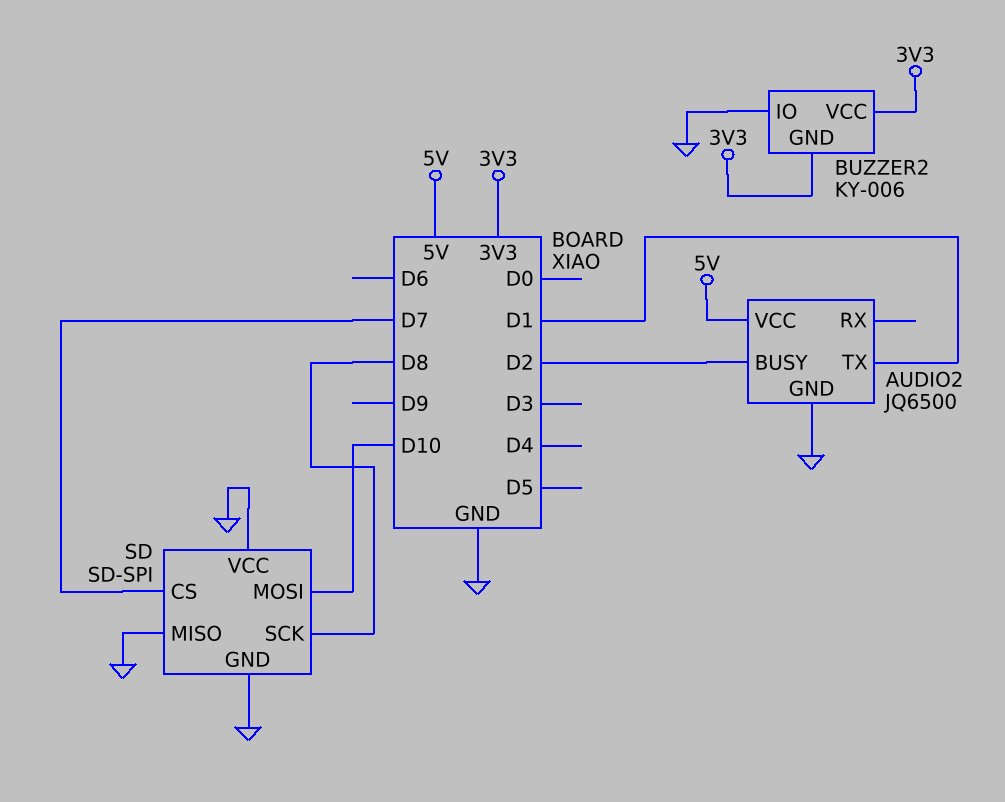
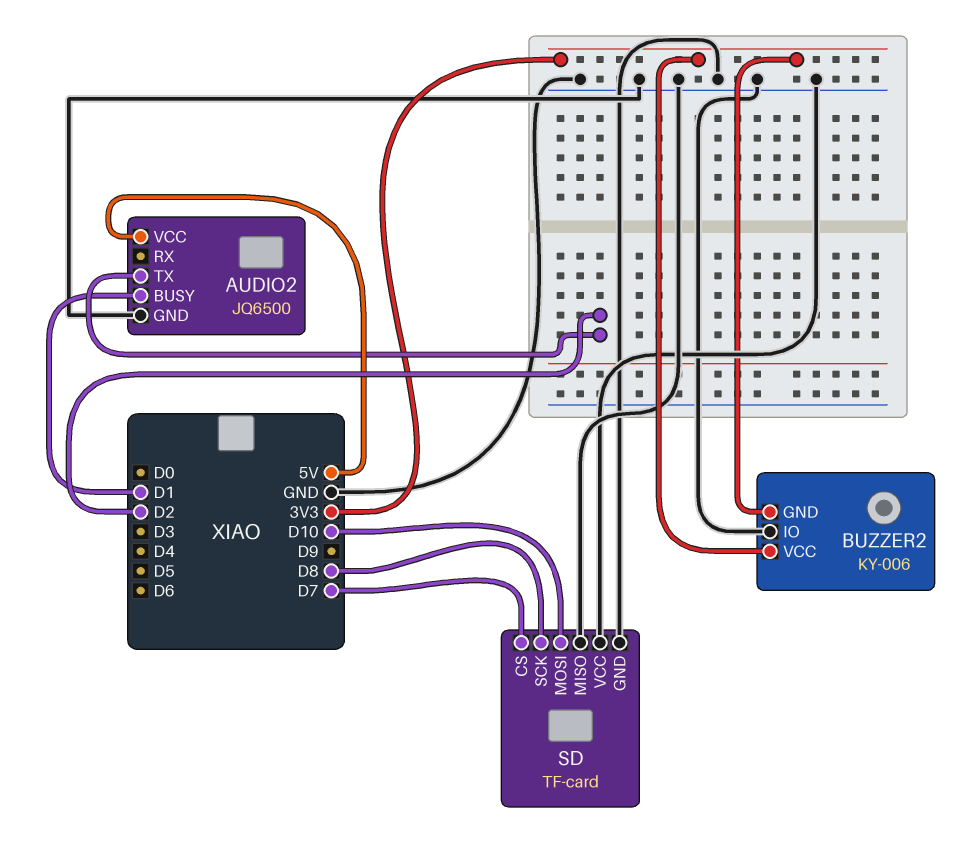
AUDIO2 pin BUSY: D2 -> D1
AUDIO2 pin TX: D1 -> D2
SD: SD-SPI -> TF-card

